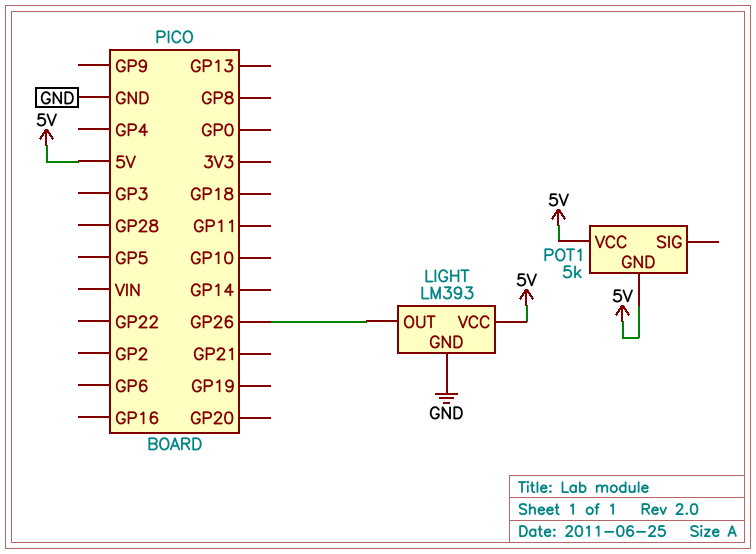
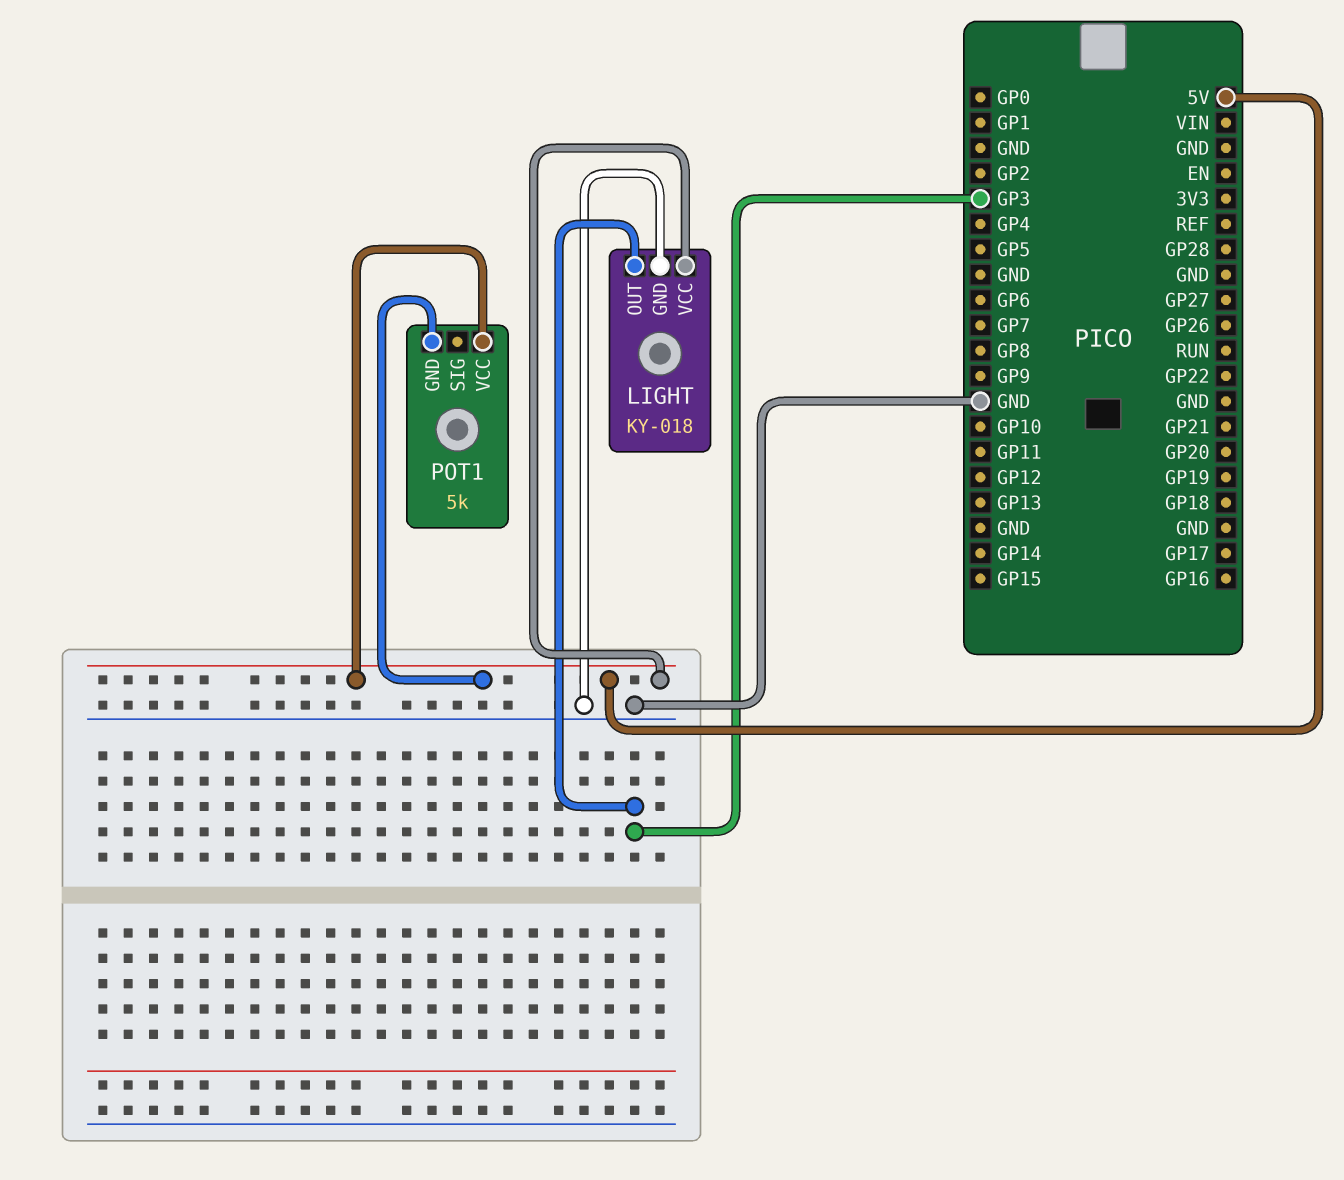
LIGHT: LM393 -> KY-018
LIGHT pin OUT: GP26 -> GP3

